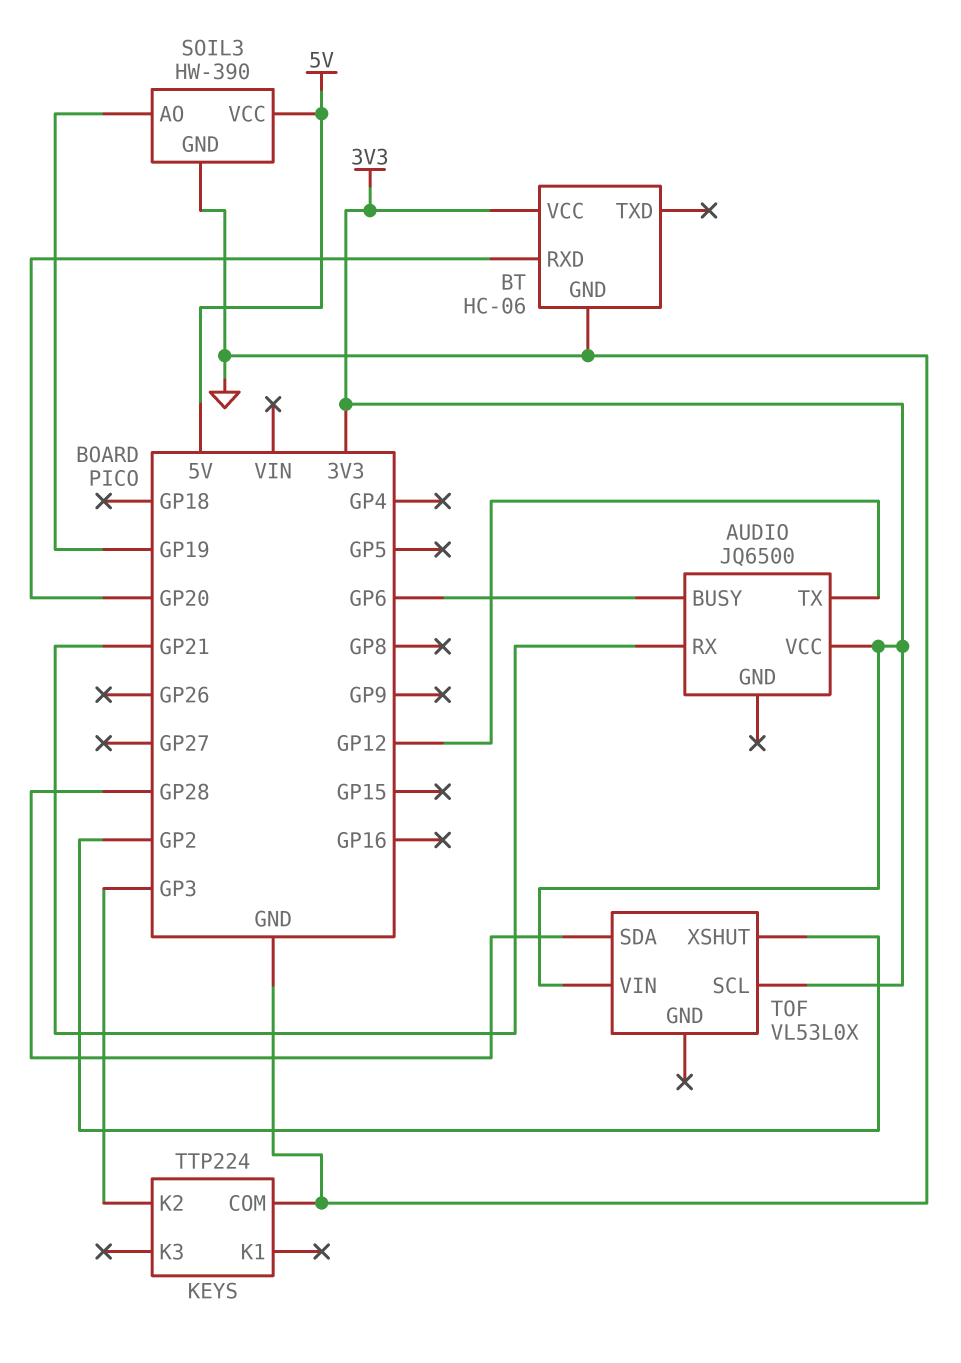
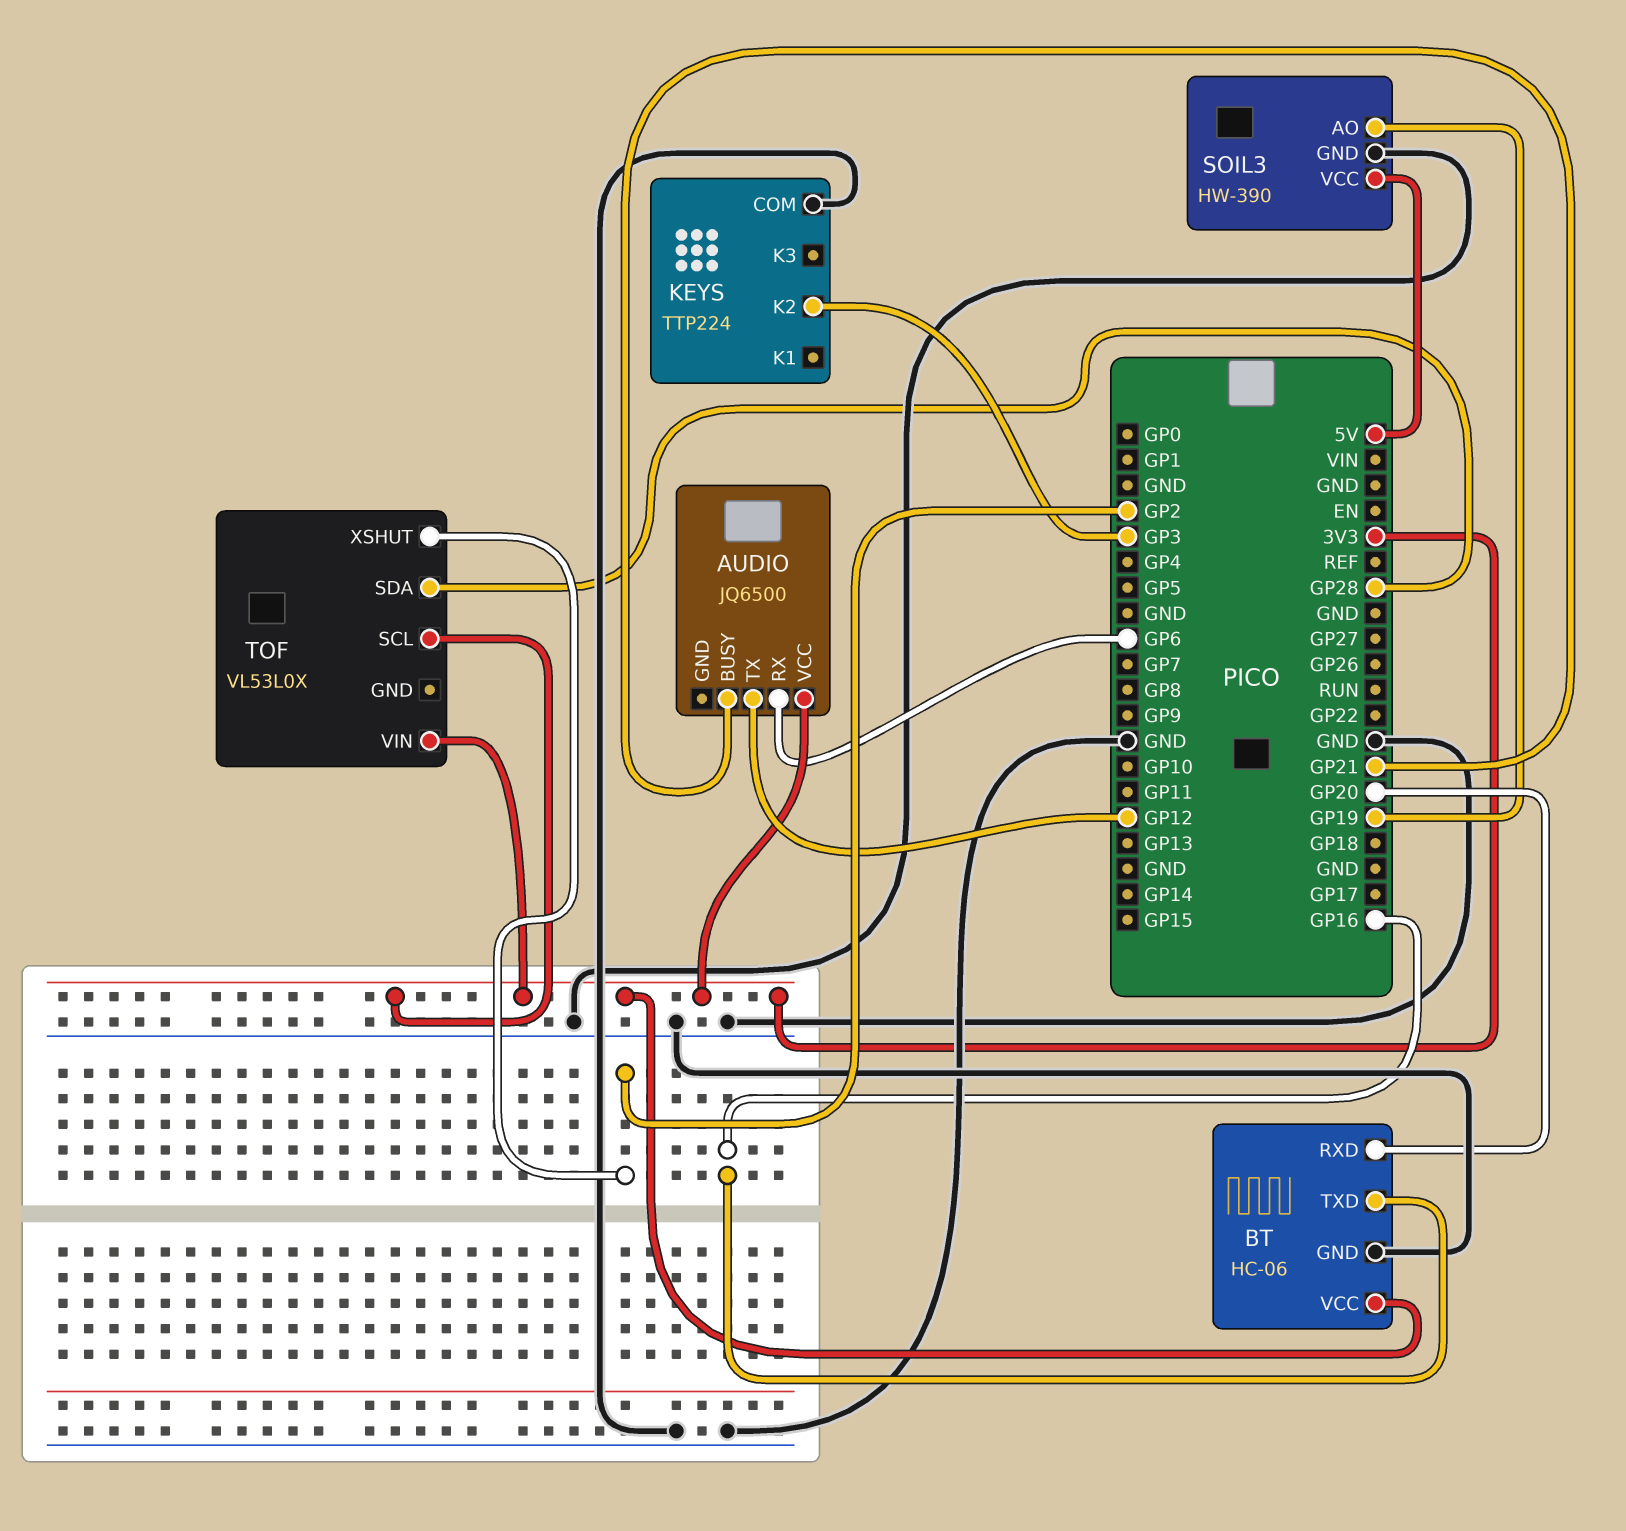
AUDIO pin BUSY: GP6 -> GP21
AUDIO pin RX: GP21 -> GP6
BT pin TXD: none -> GP16

